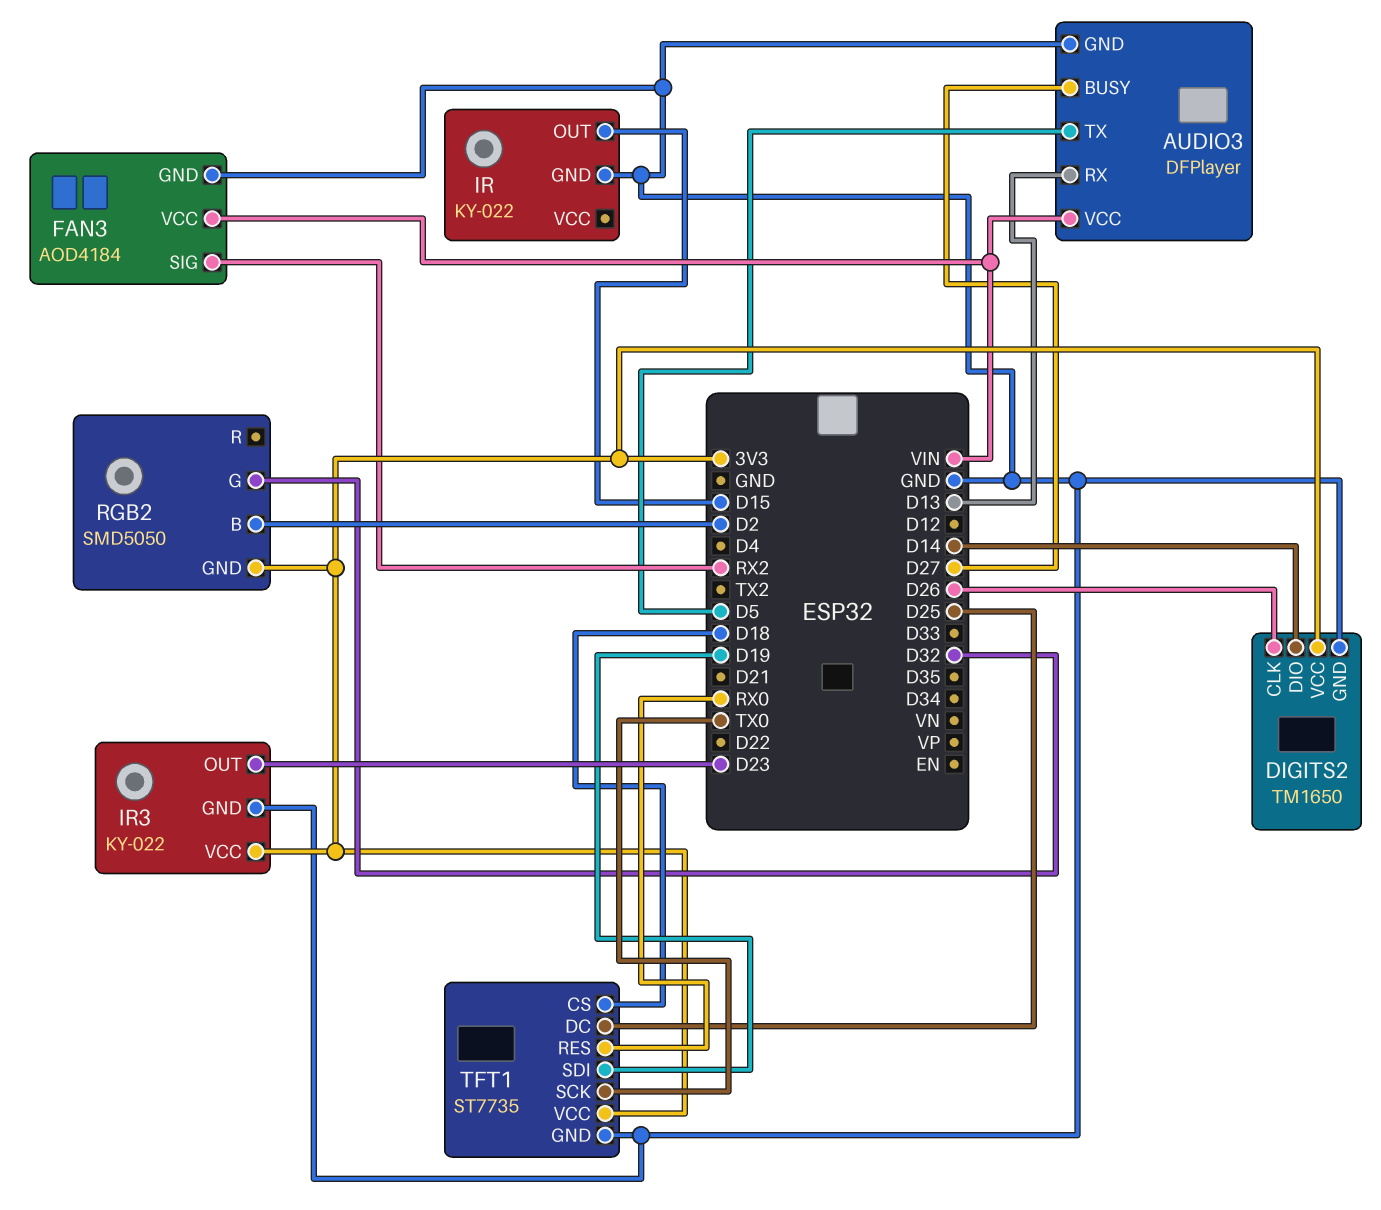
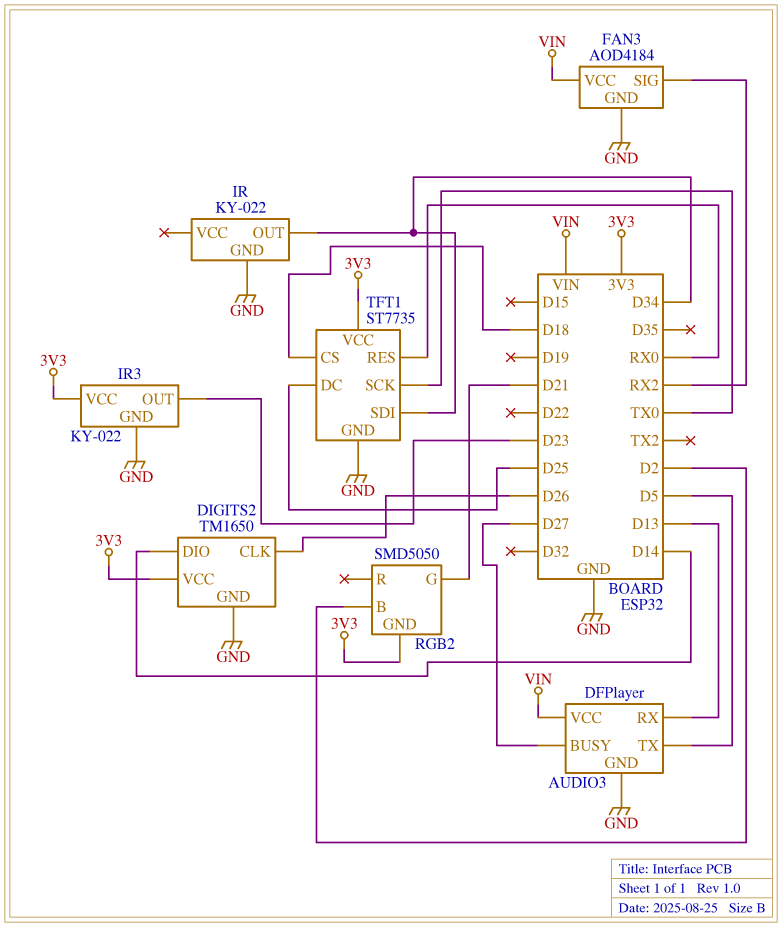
IR pin OUT: D15 -> D34
RGB2 pin G: D32 -> D21
TFT1 pin SDI: D19 -> D34

